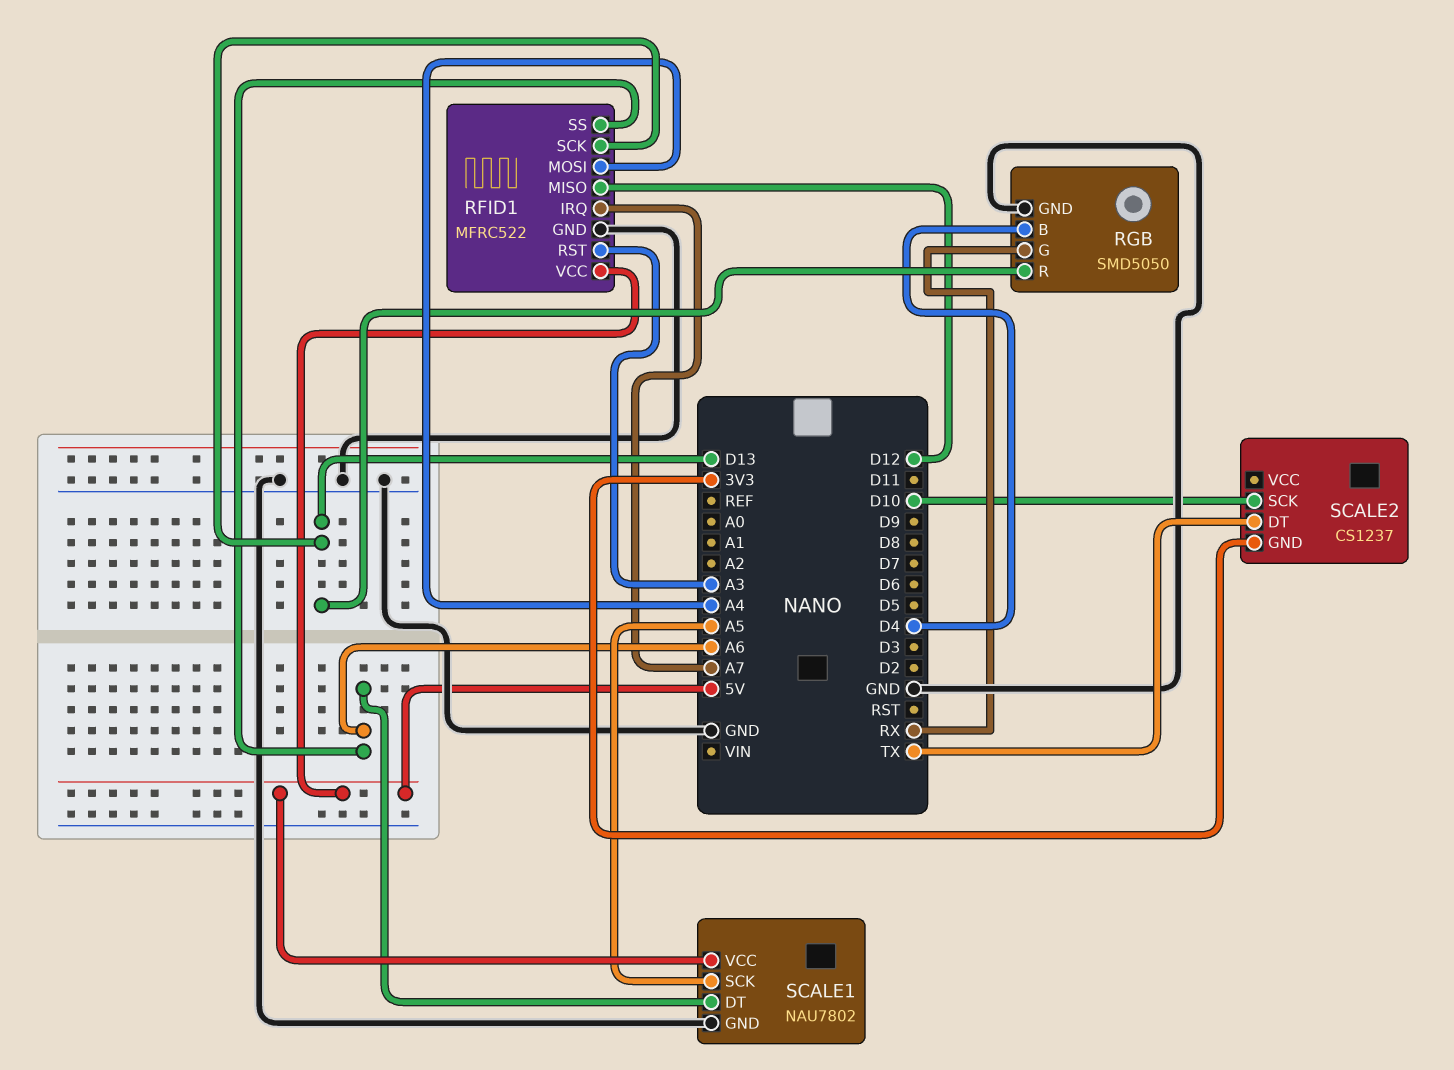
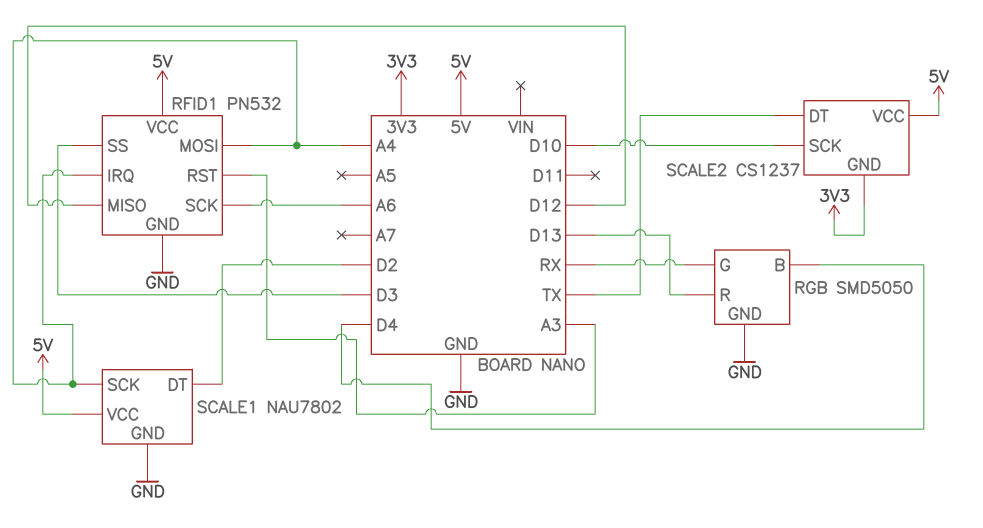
RFID1: MFRC522 -> PN532
RFID1 pin IRQ: A7 -> A4
RFID1 pin SCK: D13 -> A6
RFID1 pin SS: A6 -> D3
SCALE1 pin DT: A6 -> D2
SCALE1 pin SCK: A5 -> A4
SCALE2 pin VCC: none -> 5V

